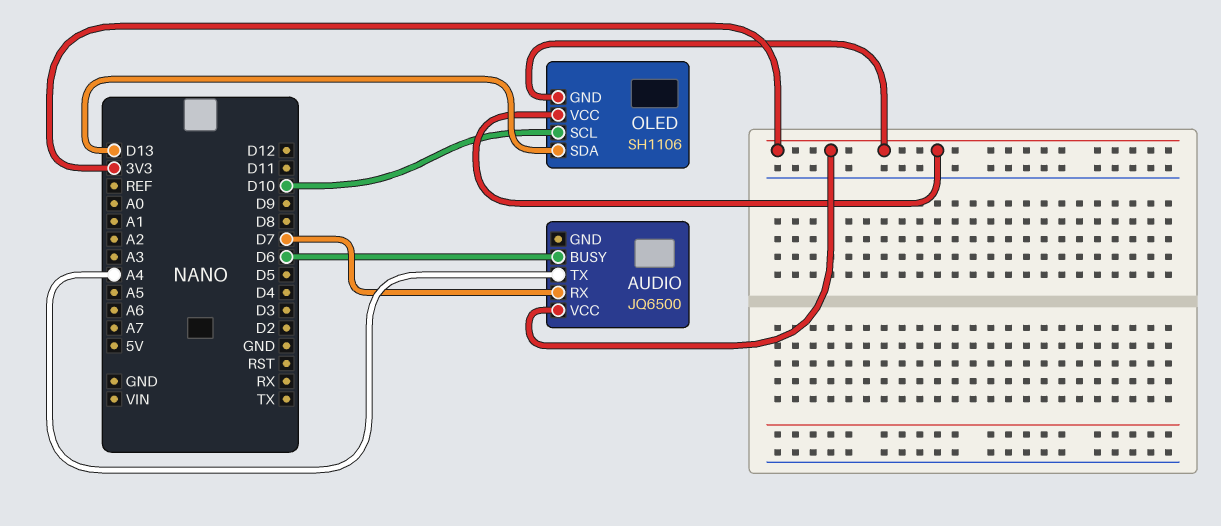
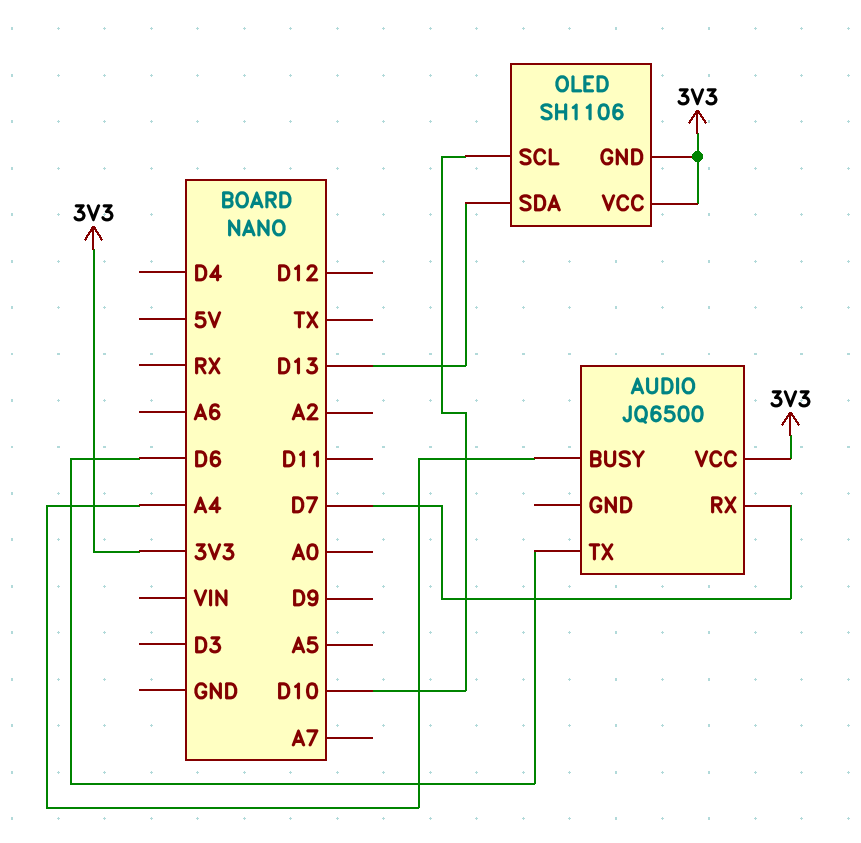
AUDIO pin BUSY: D6 -> A4
AUDIO pin TX: A4 -> D6

